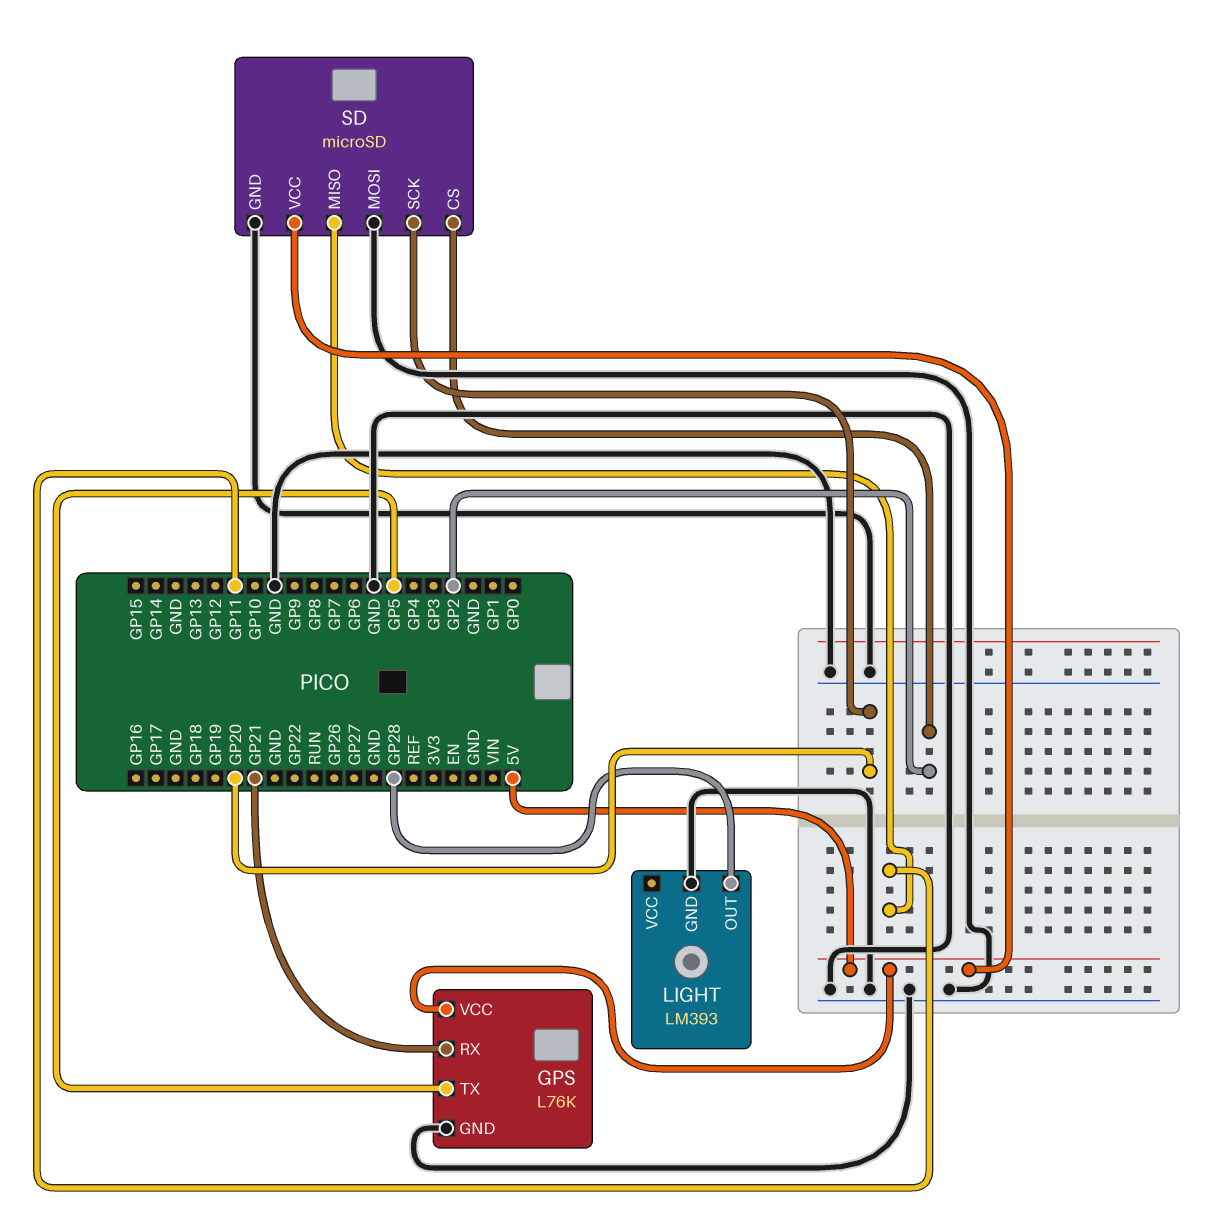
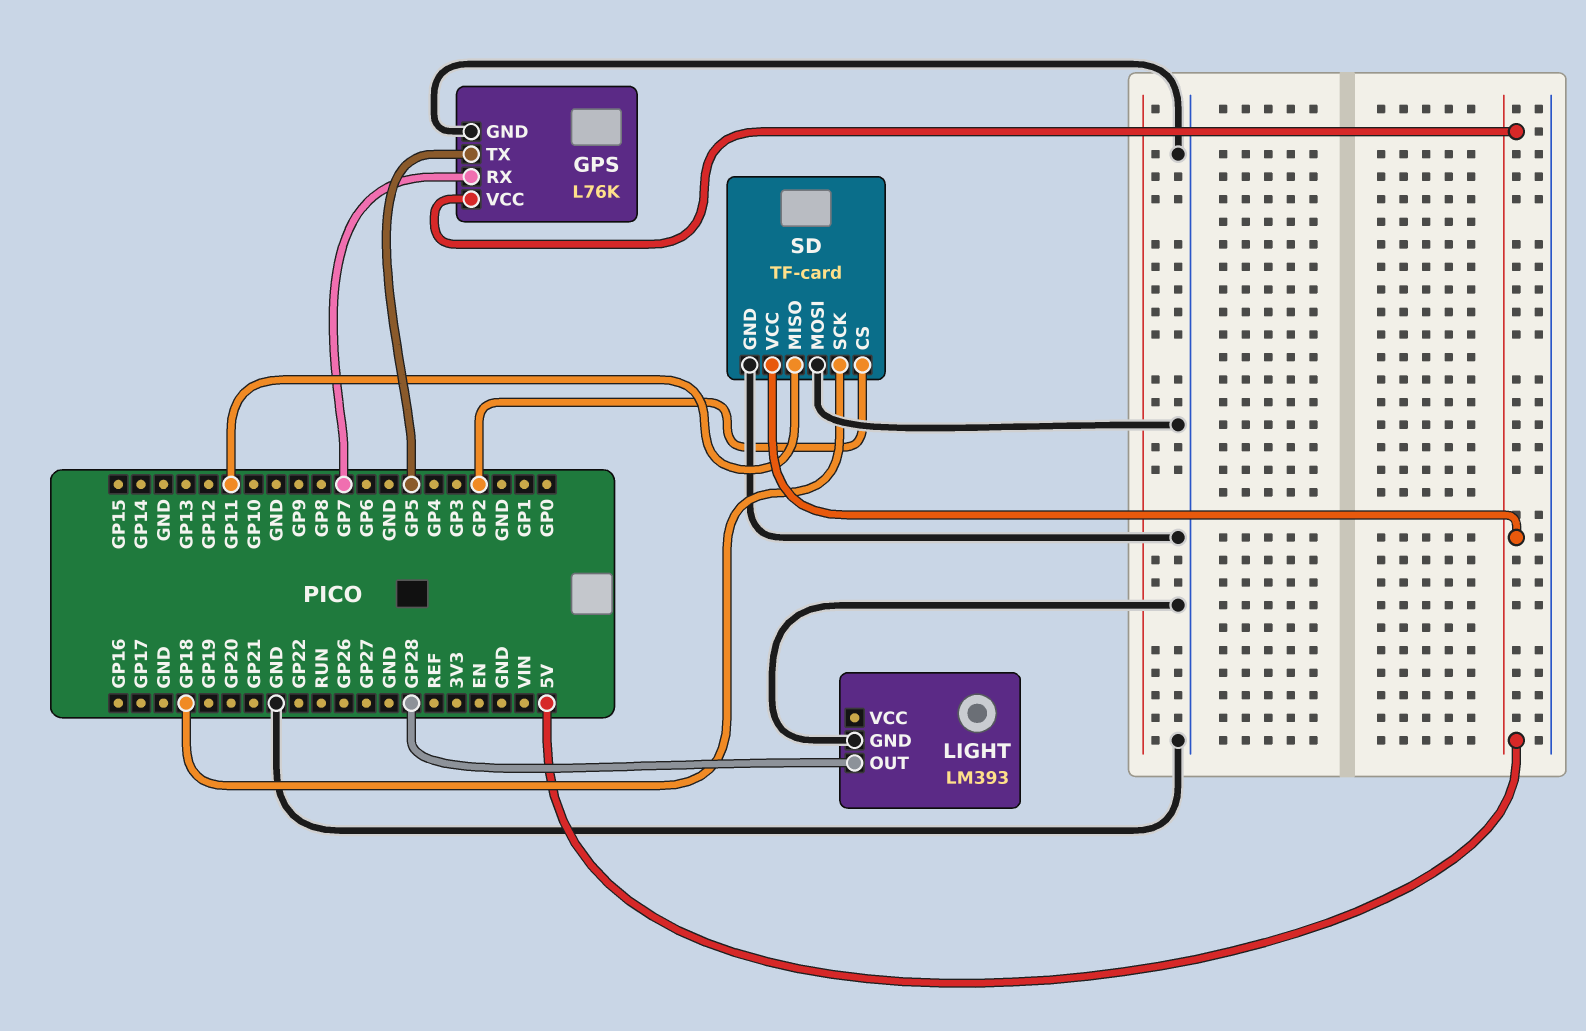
GPS pin RX: GP21 -> GP7
SD: microSD -> TF-card
SD pin SCK: GP20 -> GP18

